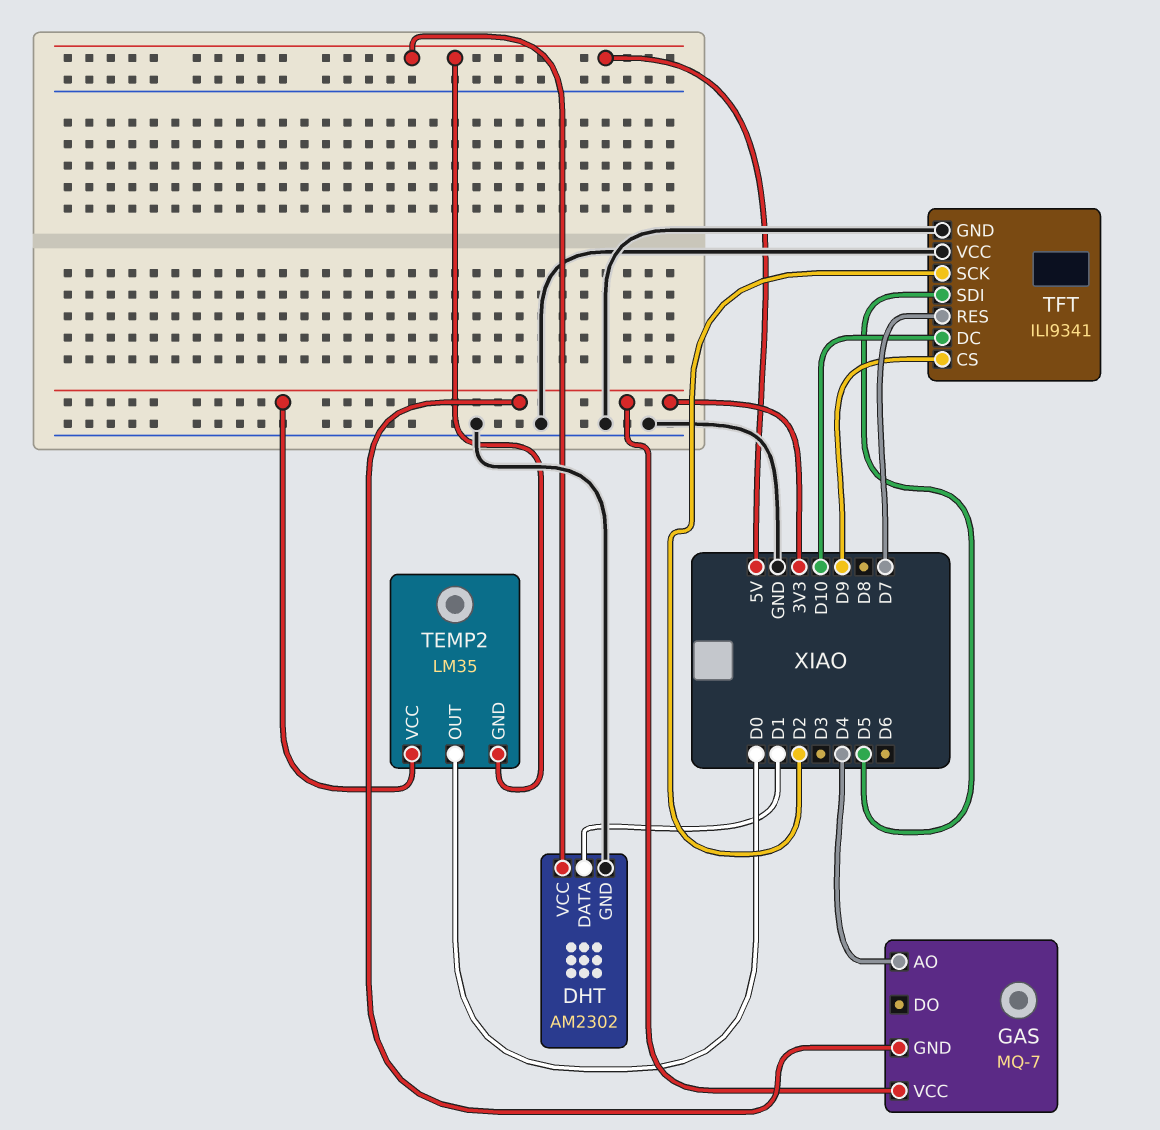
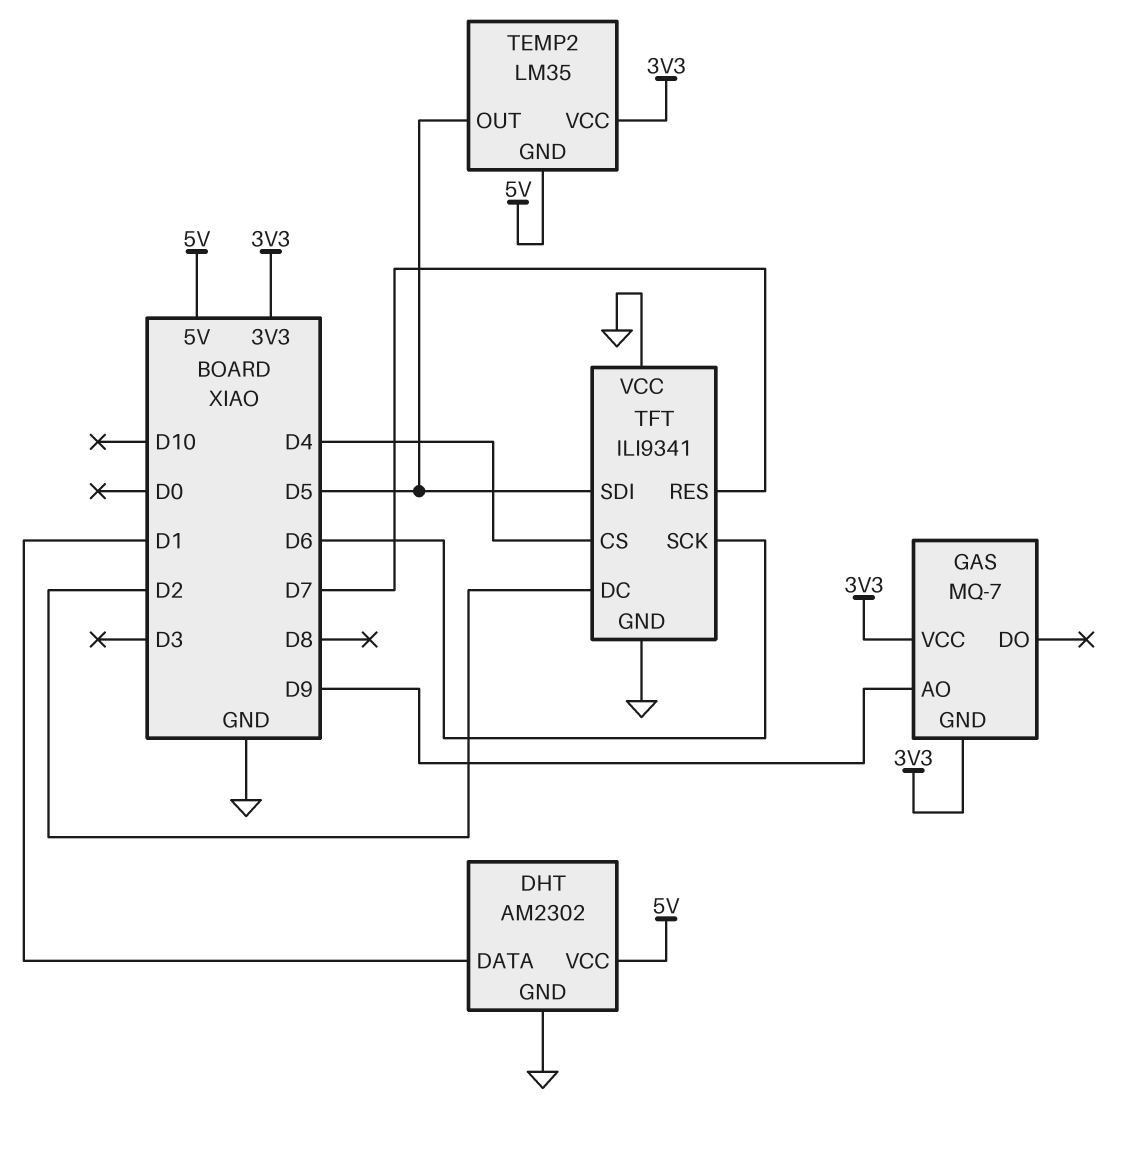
GAS pin AO: D4 -> D9
TEMP2 pin OUT: D0 -> D5
TFT pin CS: D9 -> D4
TFT pin DC: D10 -> D2
TFT pin SCK: D2 -> D6

